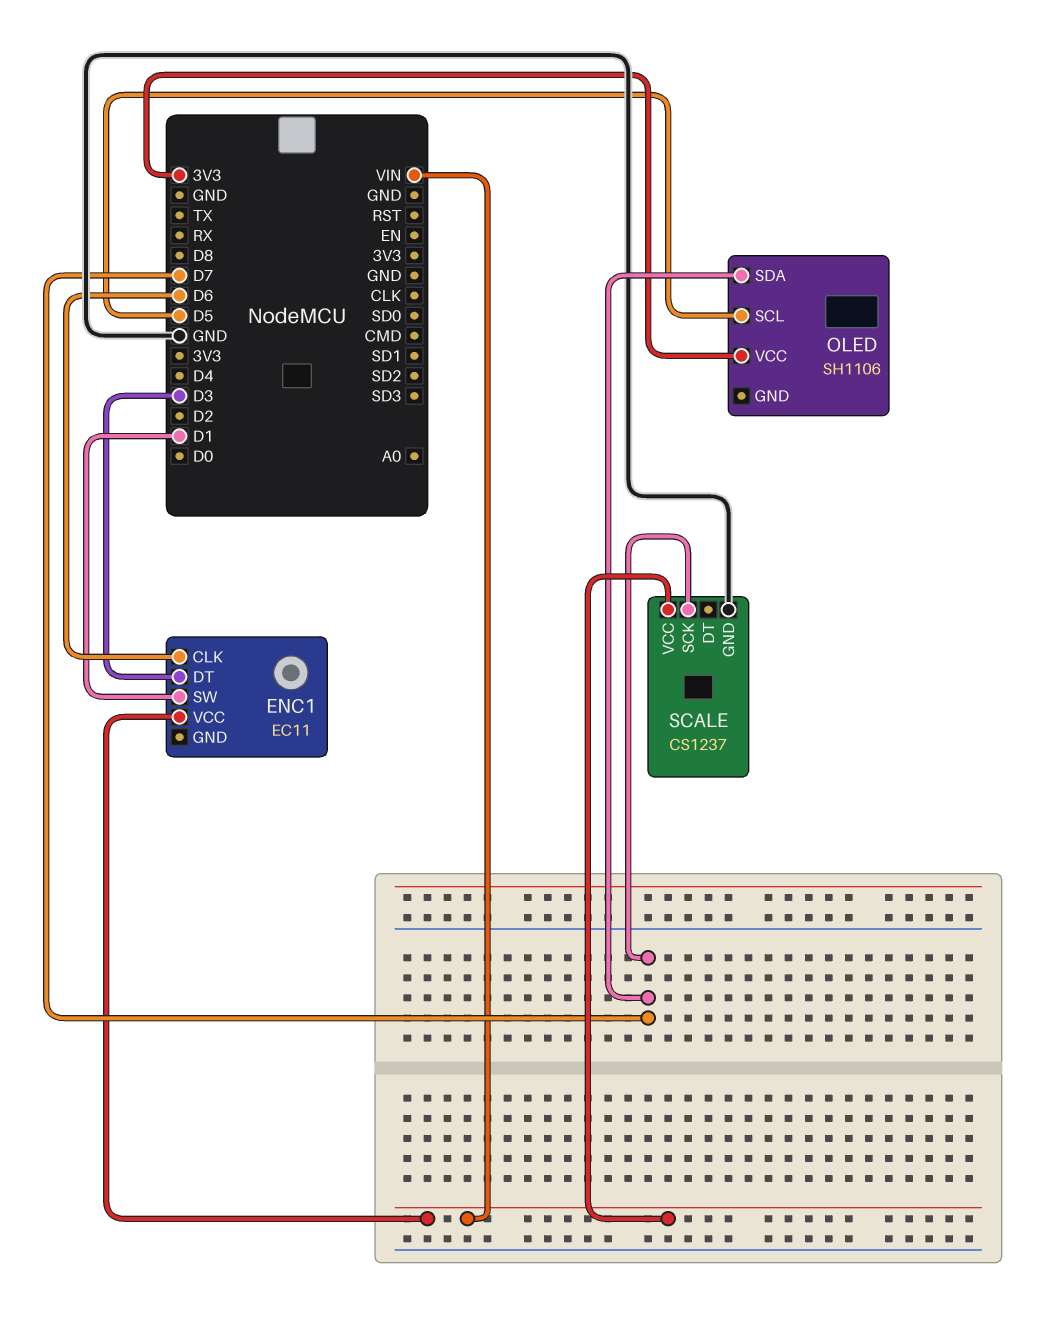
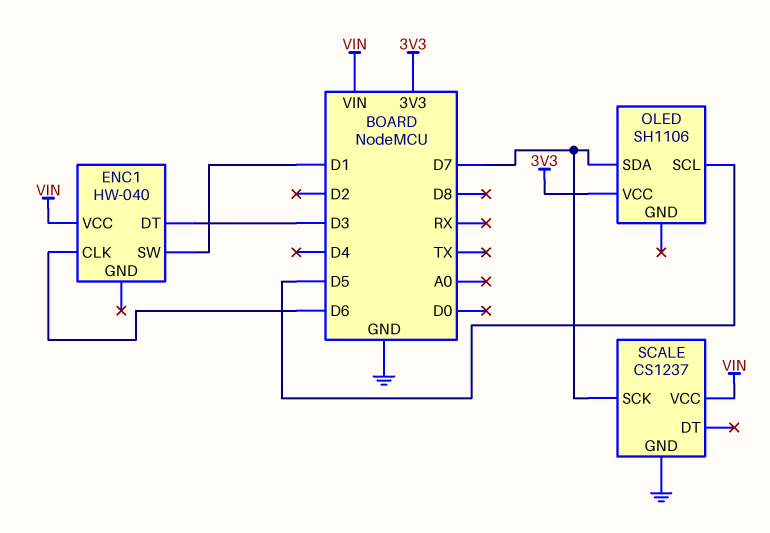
ENC1: EC11 -> HW-040

